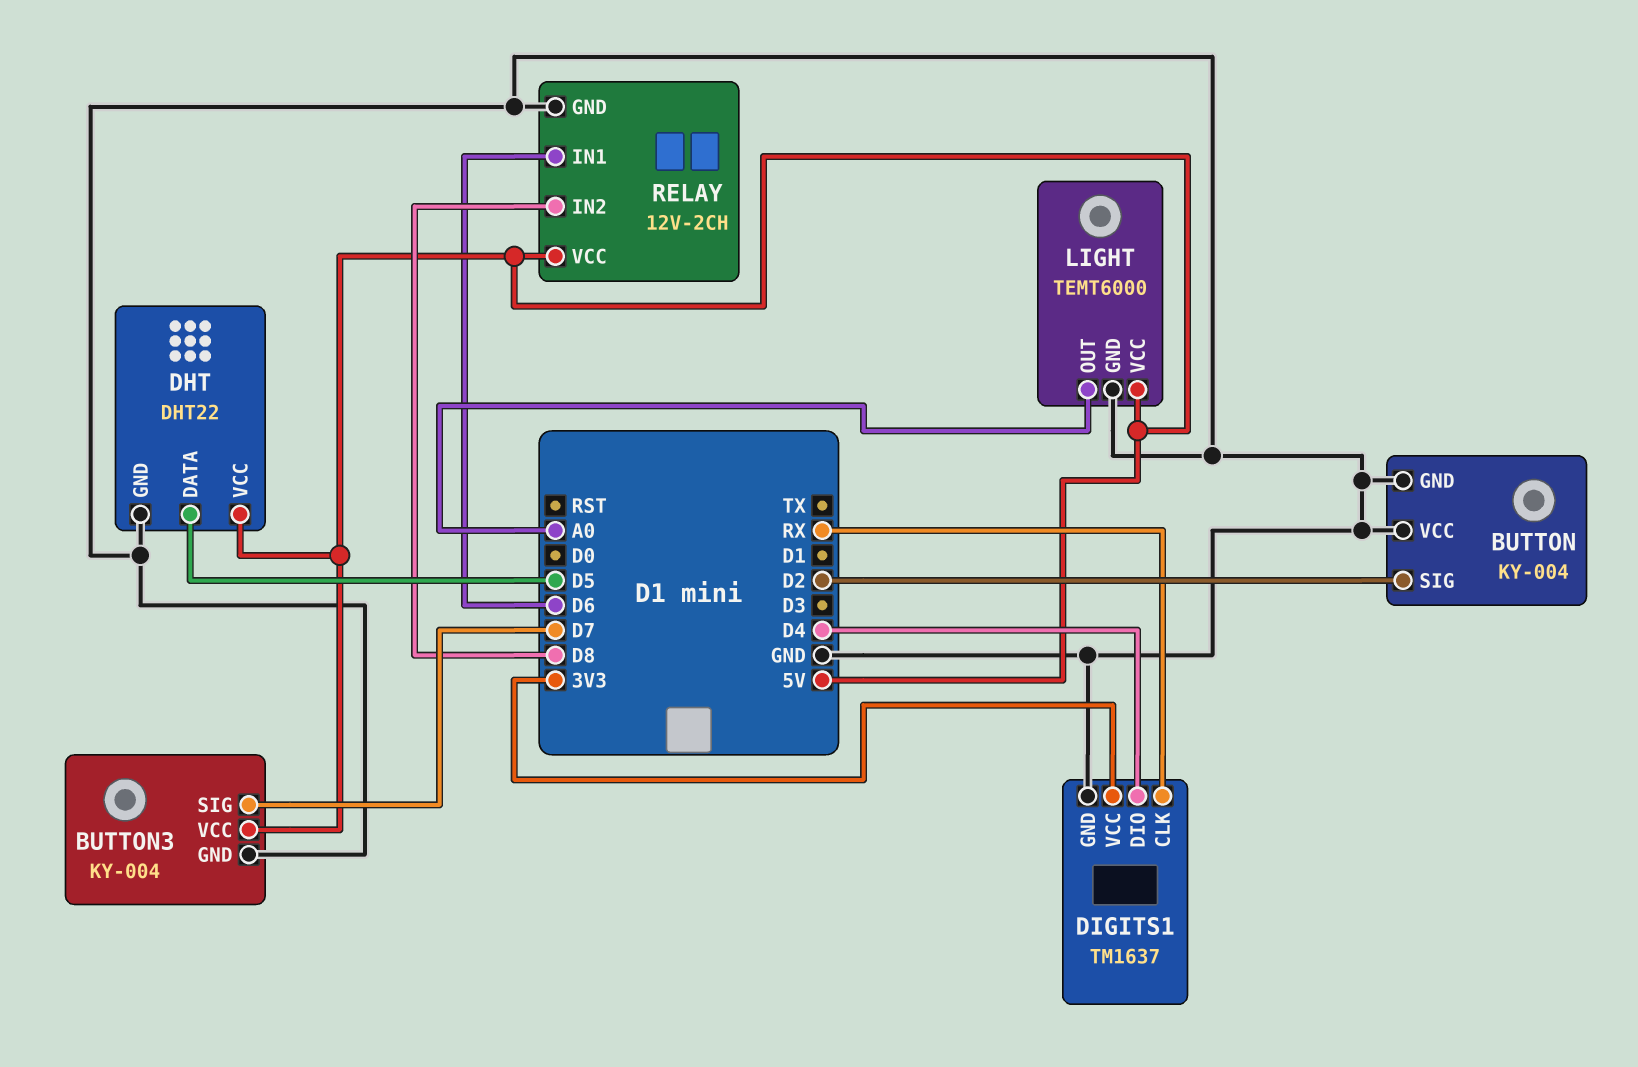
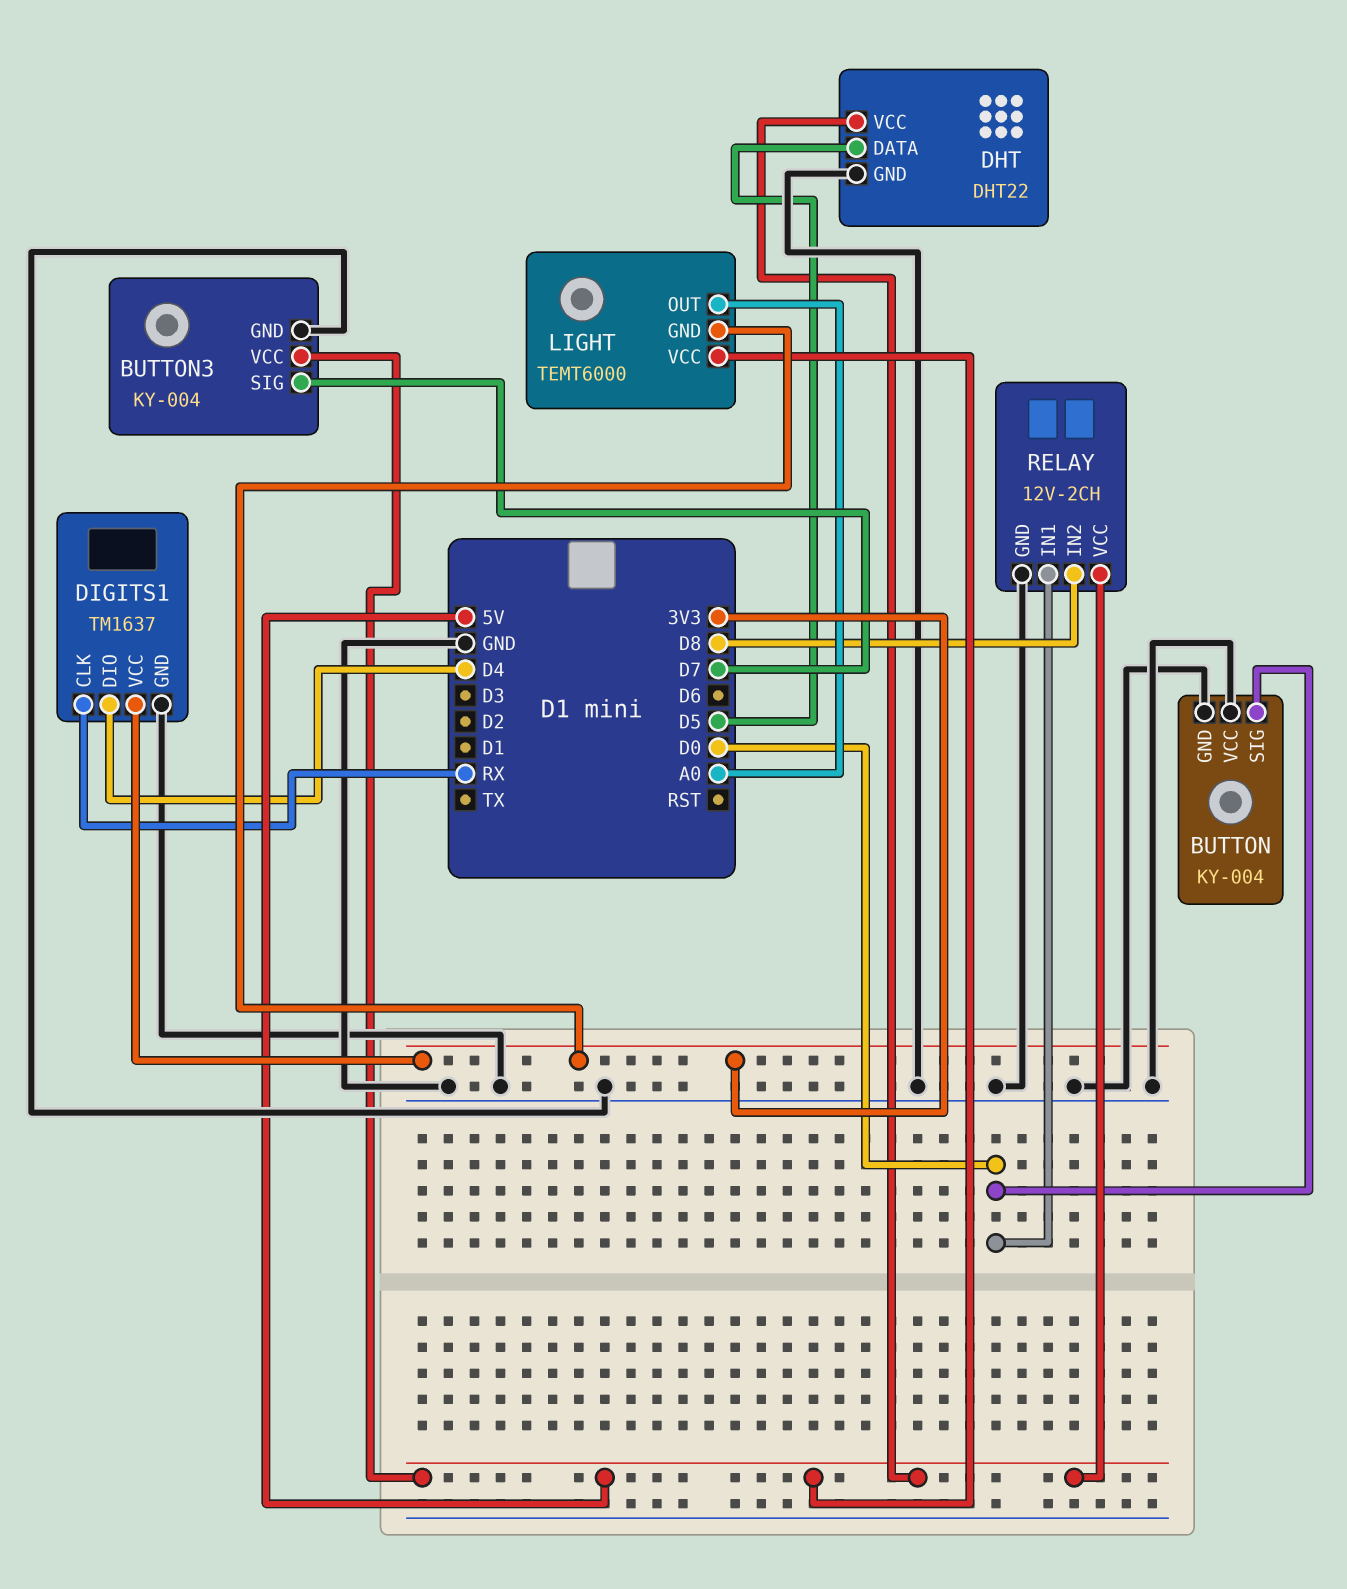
BUTTON pin SIG: D2 -> D0
LIGHT pin GND: GND -> 3V3
RELAY pin IN1: D6 -> D0

